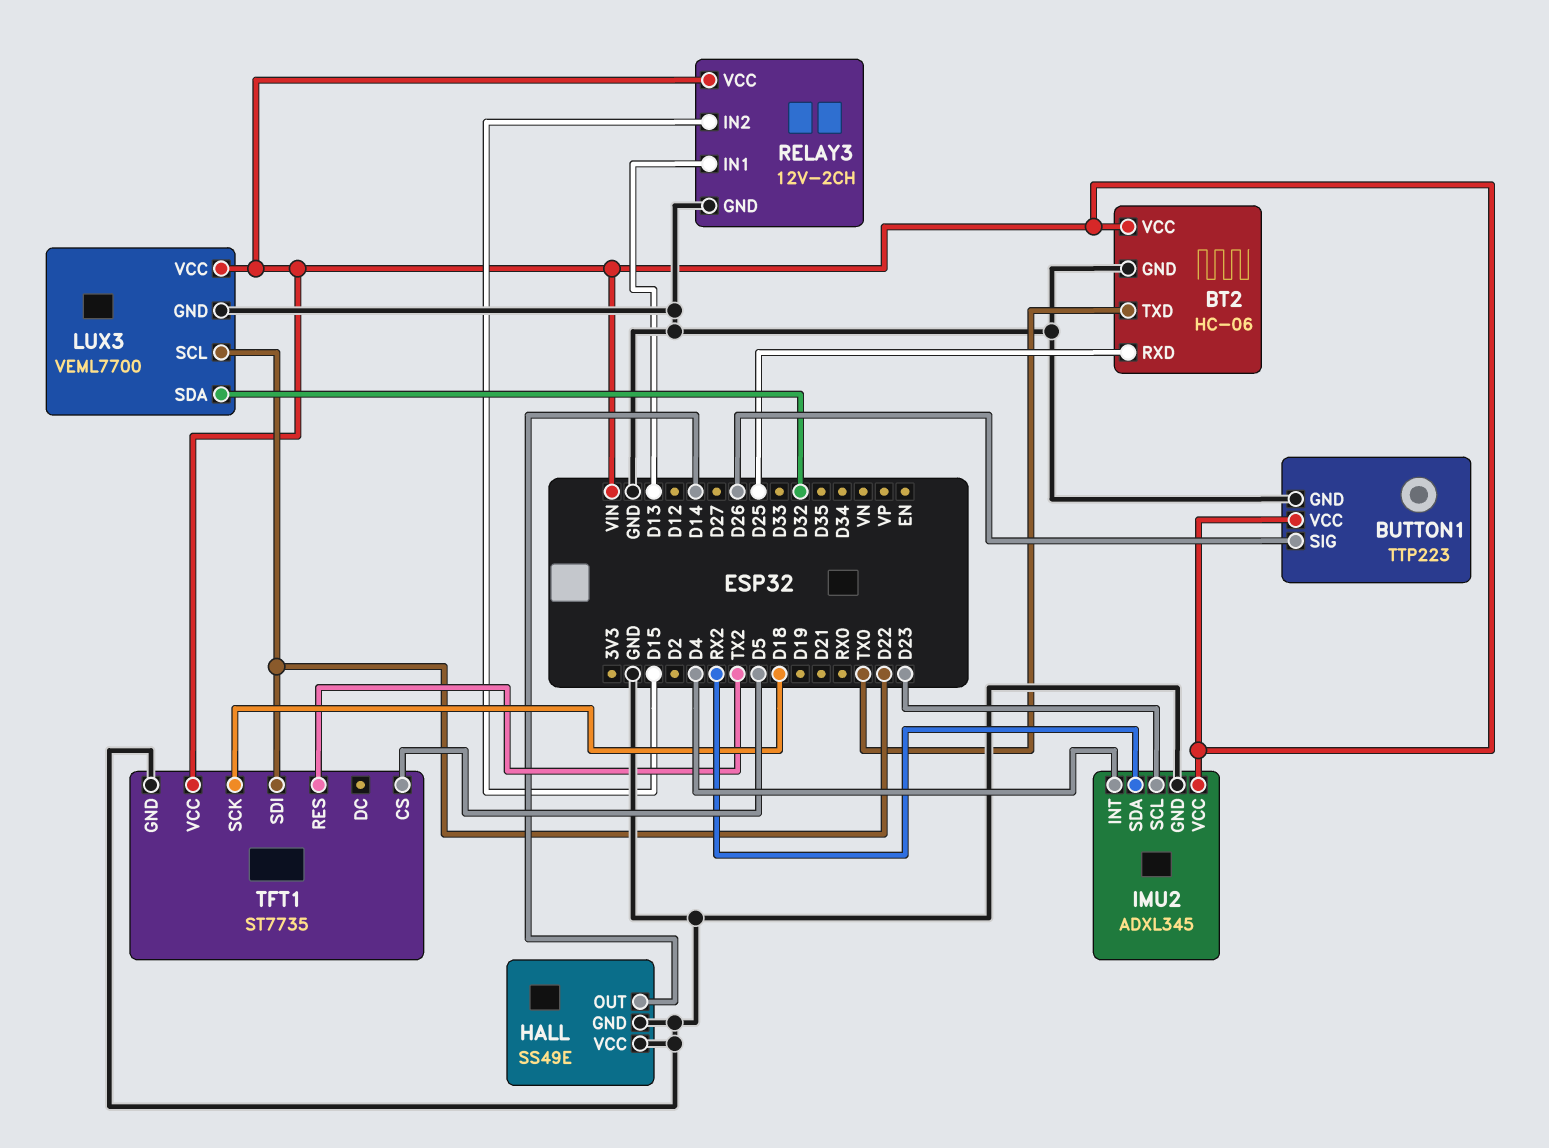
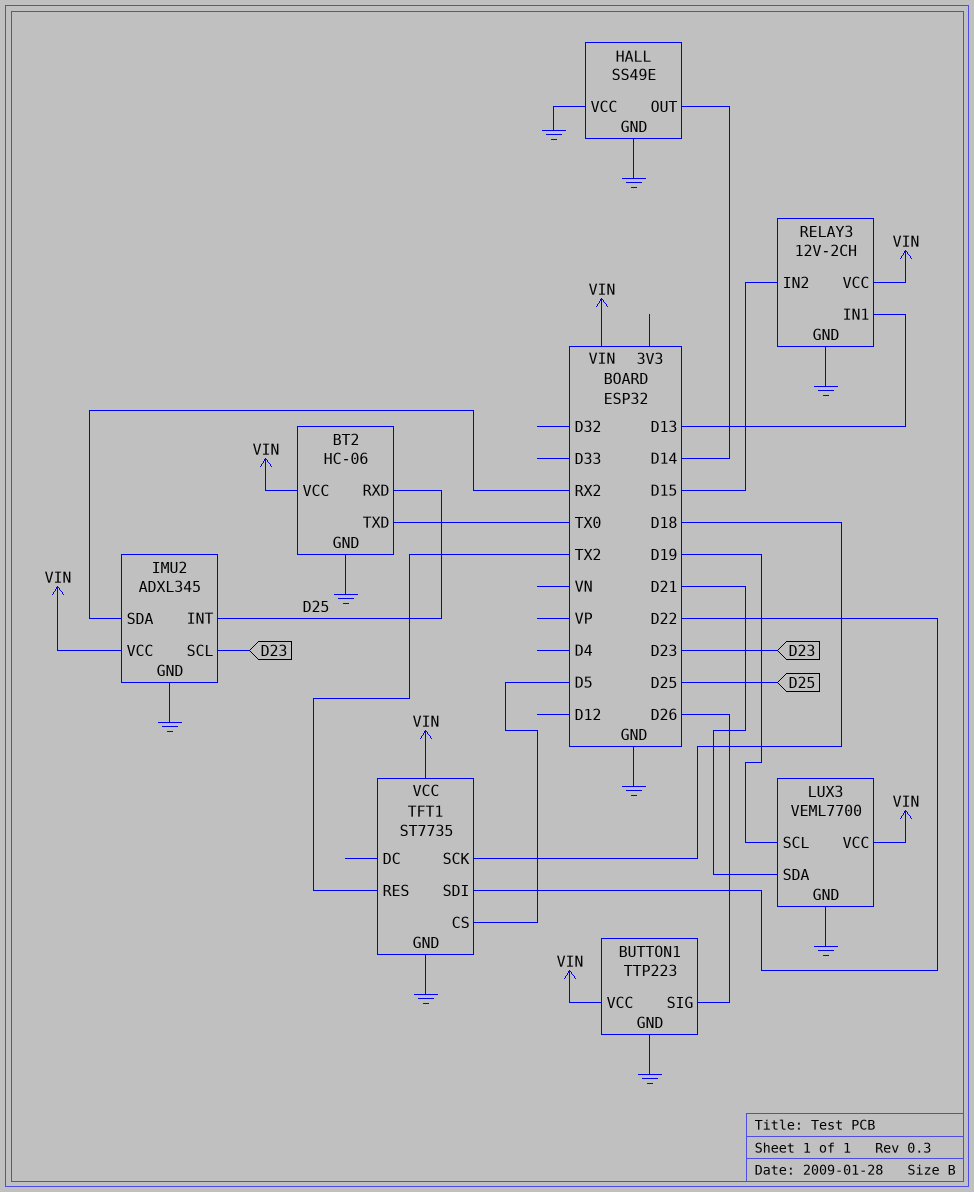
IMU2 pin INT: D4 -> D25
LUX3 pin SCL: D22 -> D19
LUX3 pin SDA: D32 -> D21

